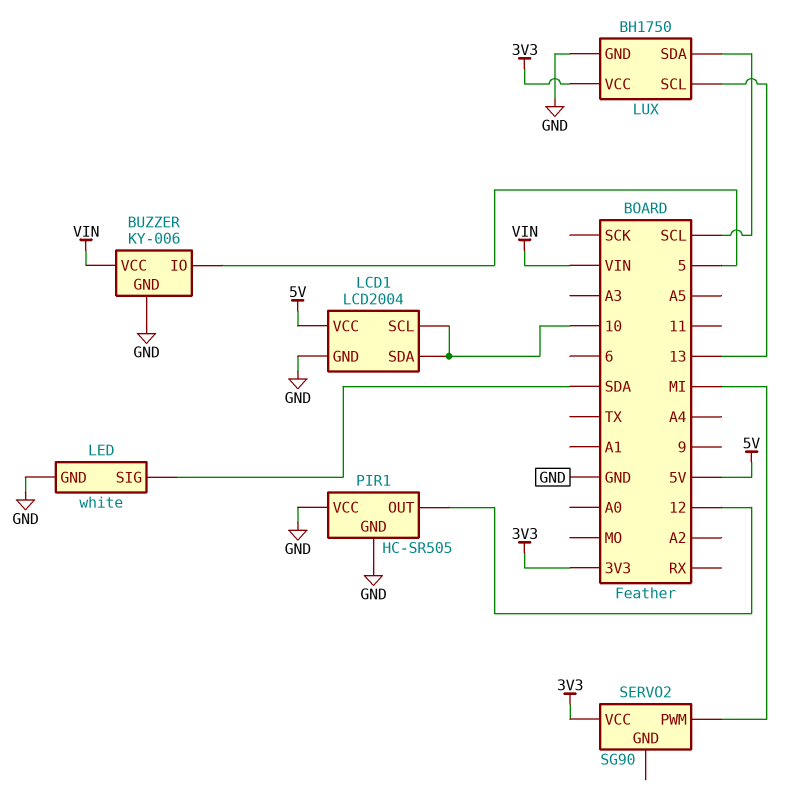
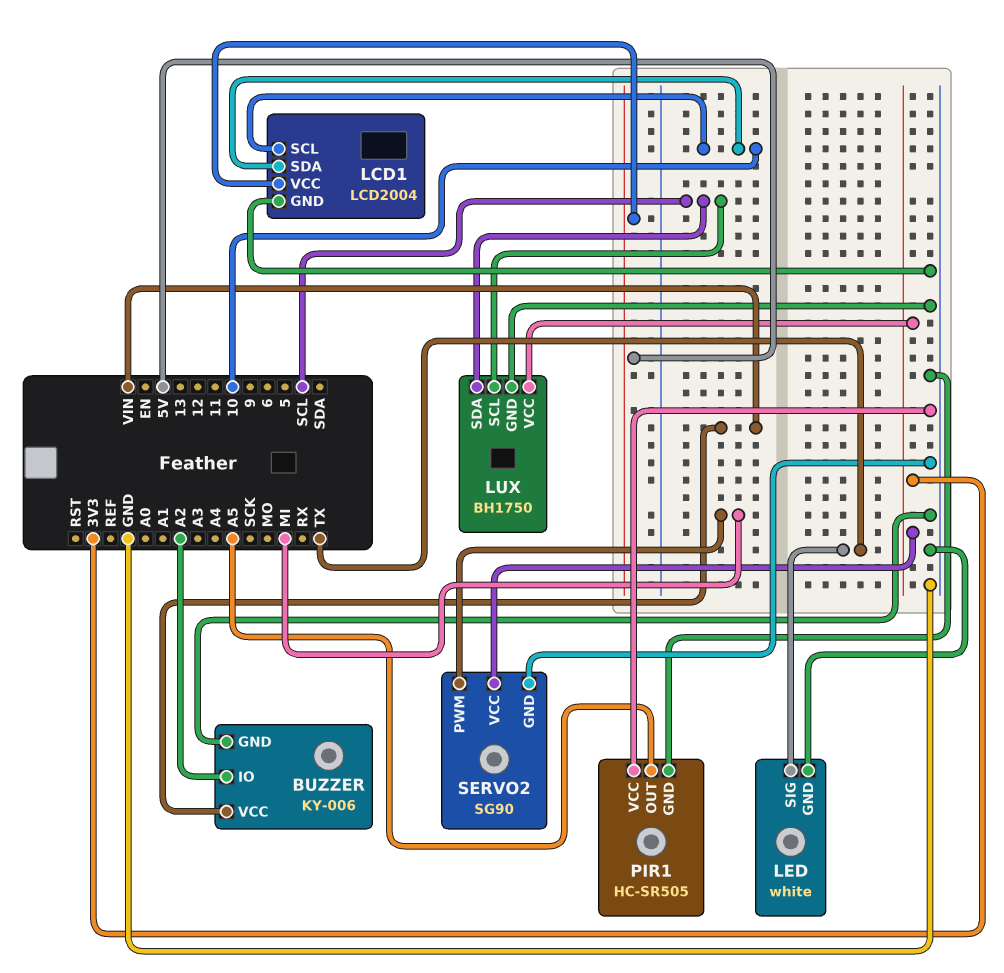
BUZZER pin IO: 5 -> A2
LED pin SIG: SDA -> TX
LUX pin SCL: 13 -> SCL
PIR1 pin OUT: 12 -> A5
SERVO2 pin GND: none -> GND

